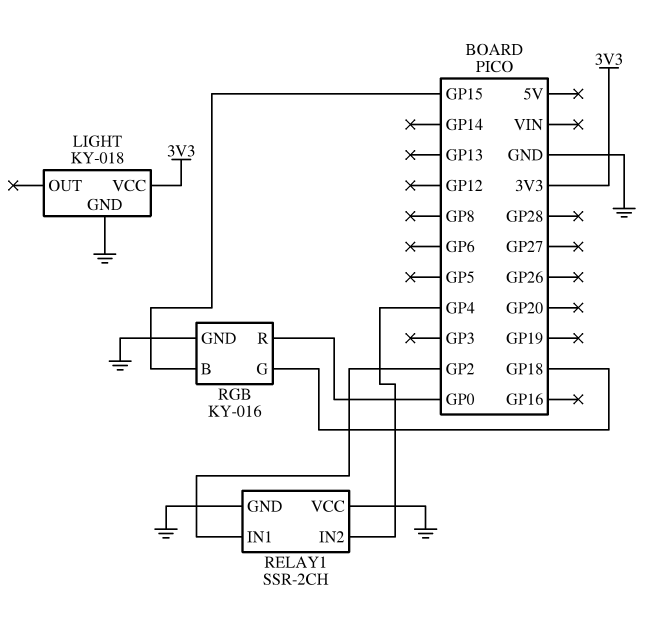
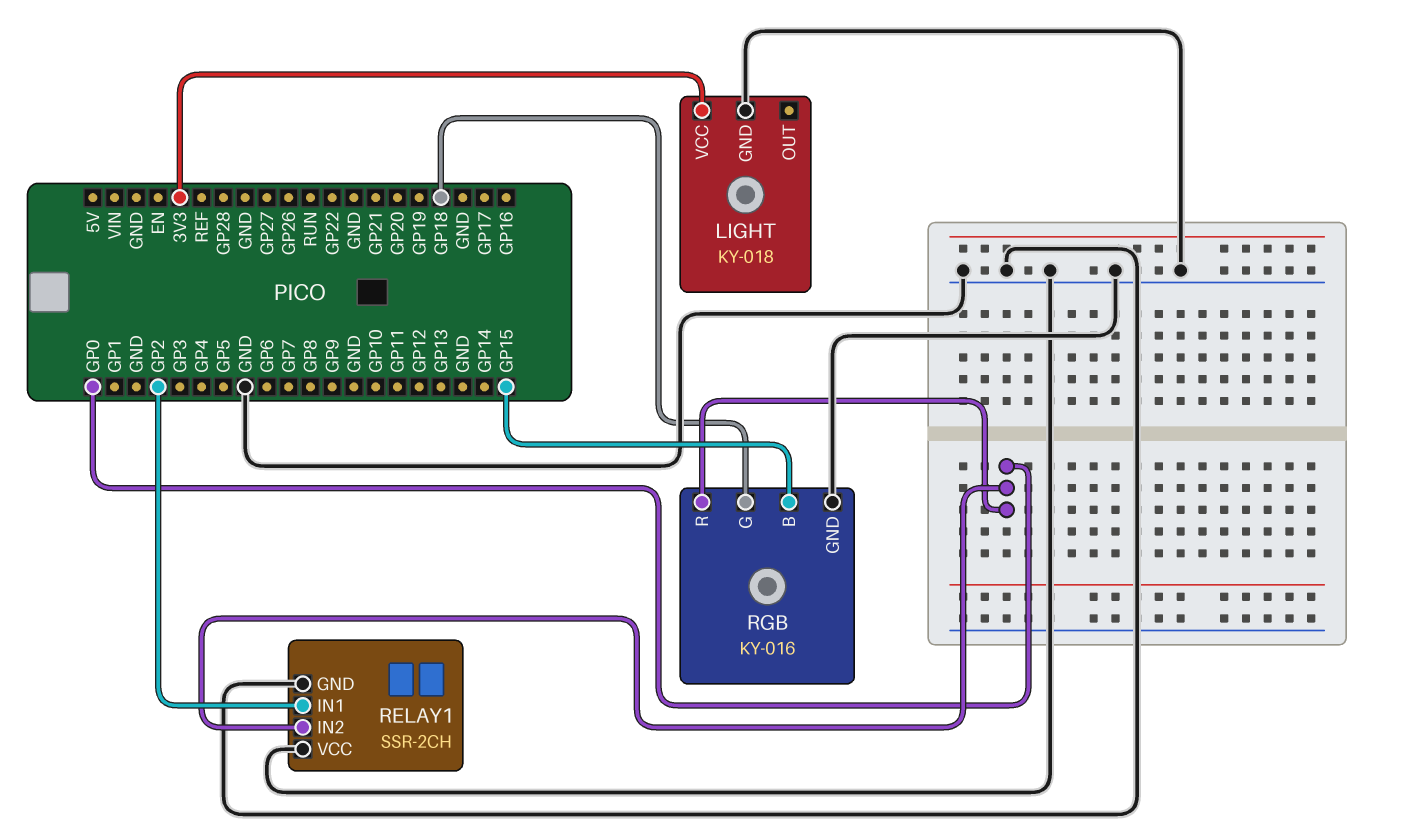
RELAY1 pin IN2: GP4 -> GP0

